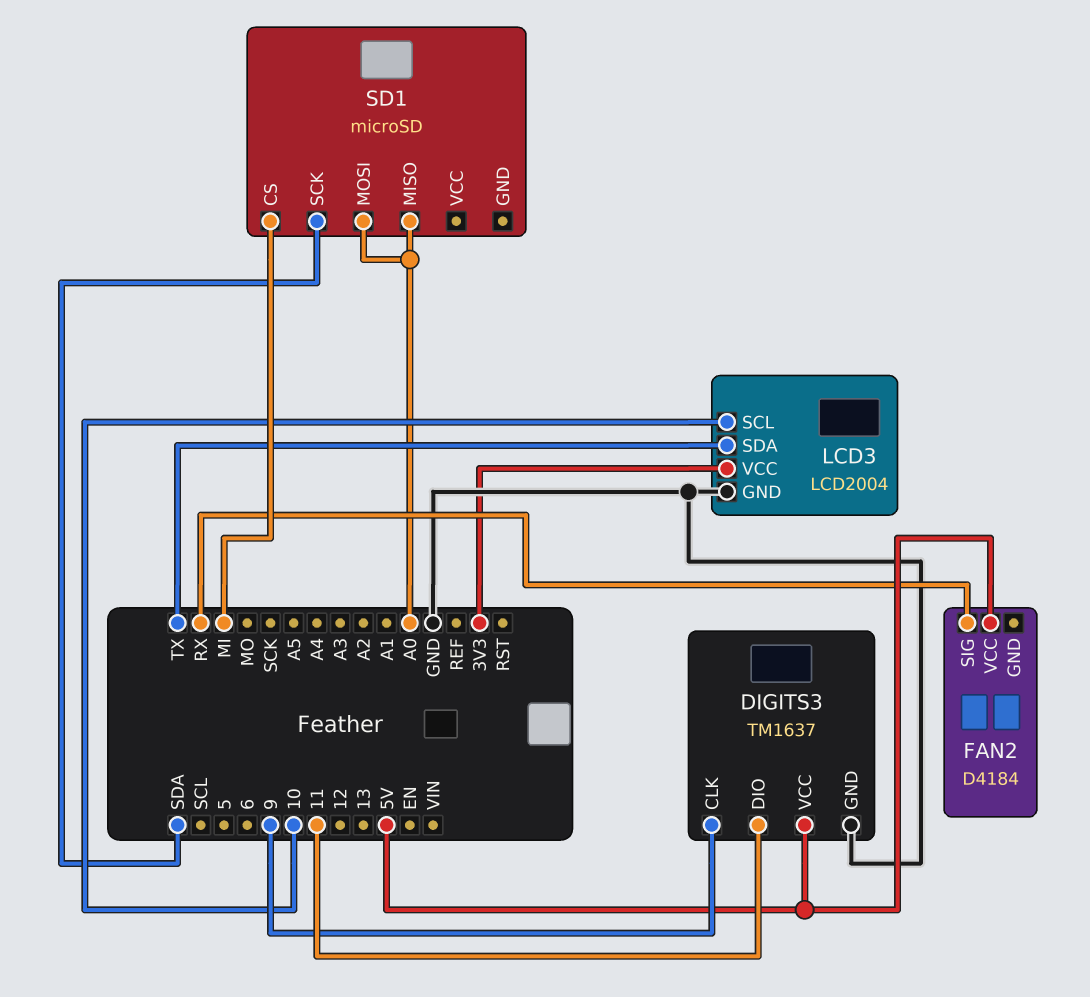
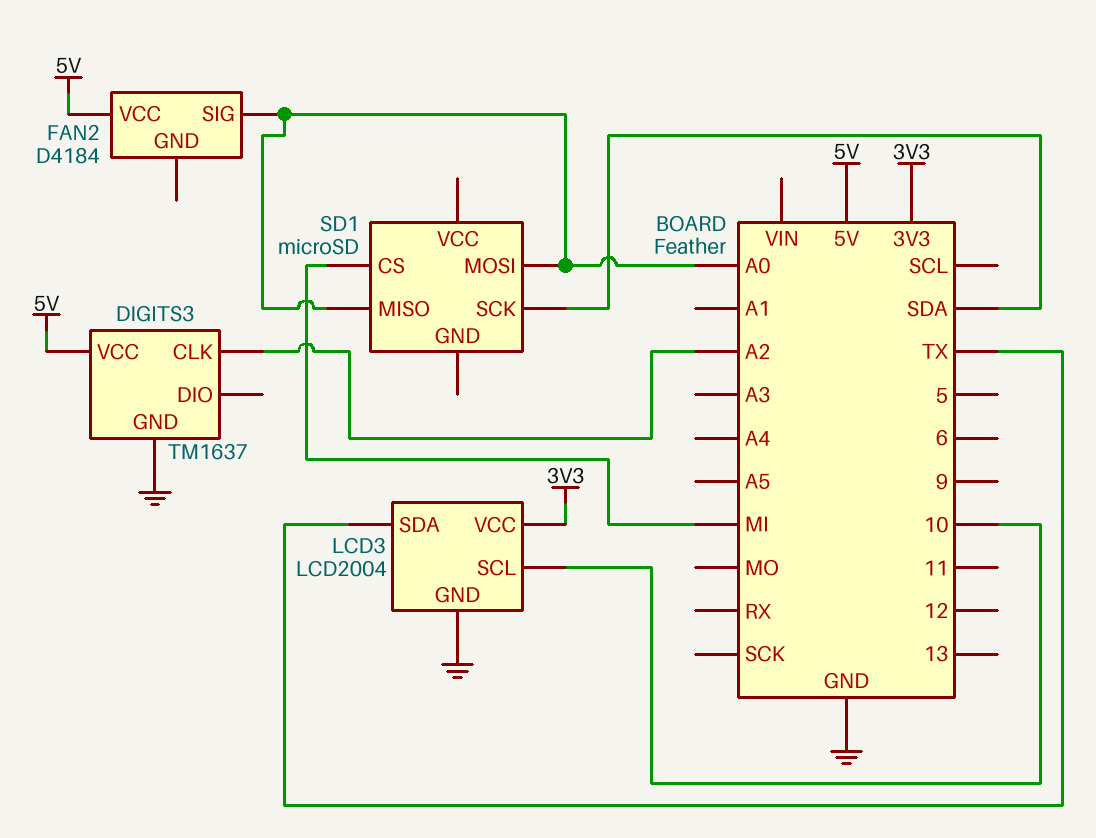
DIGITS3 pin CLK: 9 -> A2
DIGITS3 pin DIO: 11 -> none
FAN2 pin SIG: RX -> A0

